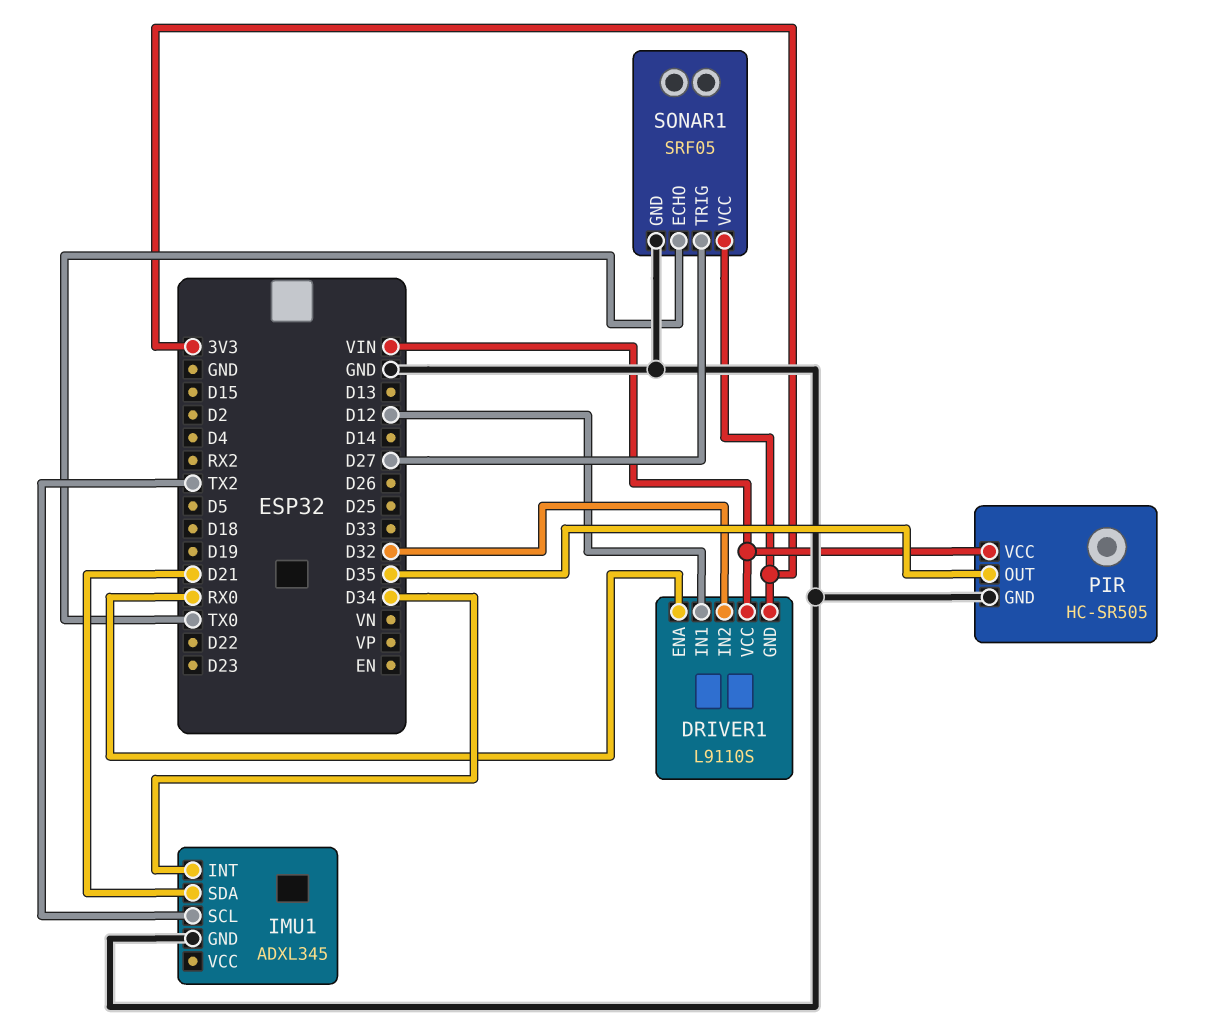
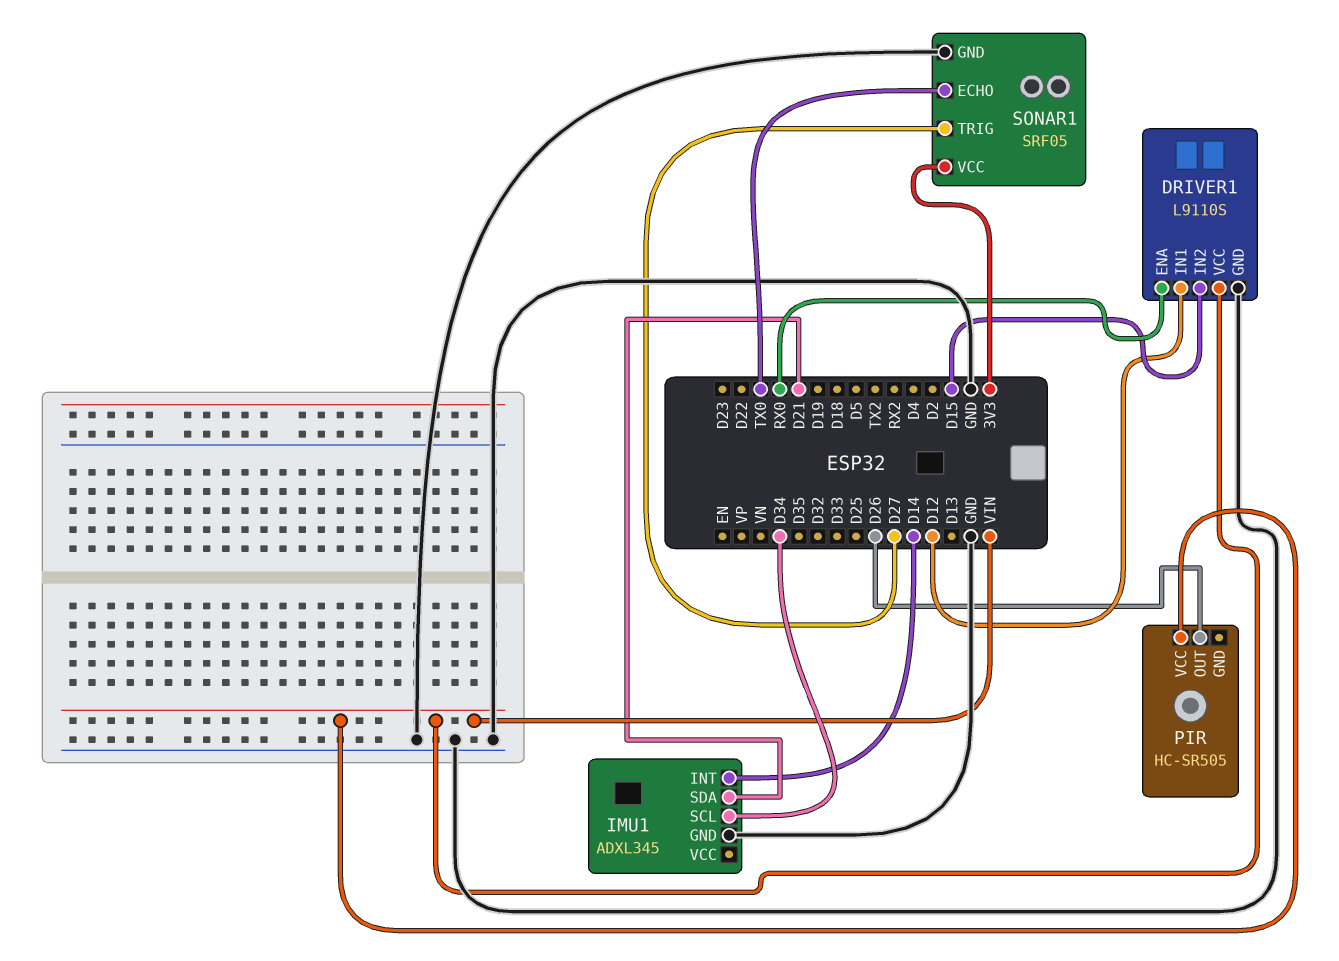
DRIVER1 pin GND: 3V3 -> GND
DRIVER1 pin IN2: D32 -> D15
IMU1 pin INT: D34 -> D14
IMU1 pin SCL: TX2 -> D34
PIR pin GND: GND -> none
PIR pin OUT: D35 -> D26

